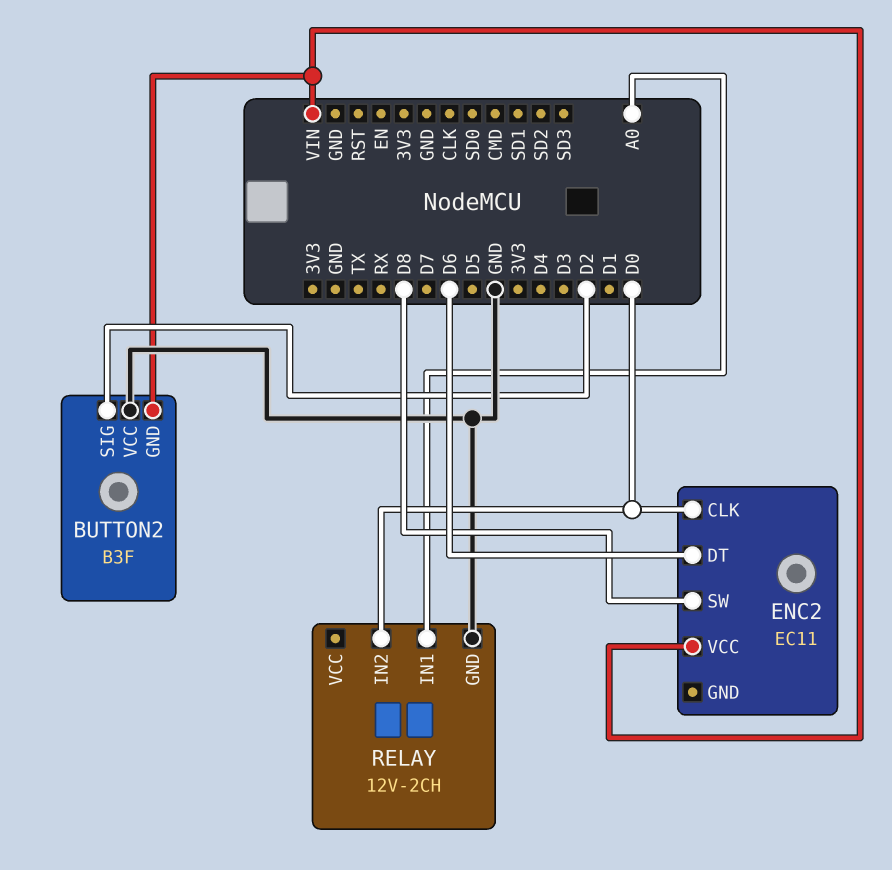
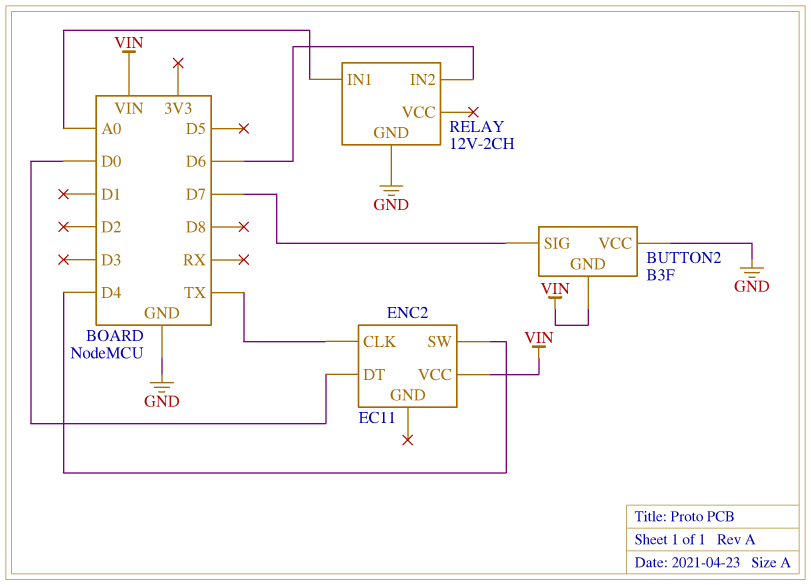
BUTTON2 pin SIG: D2 -> D7
ENC2 pin CLK: D0 -> TX
ENC2 pin DT: D6 -> D0
ENC2 pin SW: D8 -> D4
RELAY pin IN2: D0 -> D6

